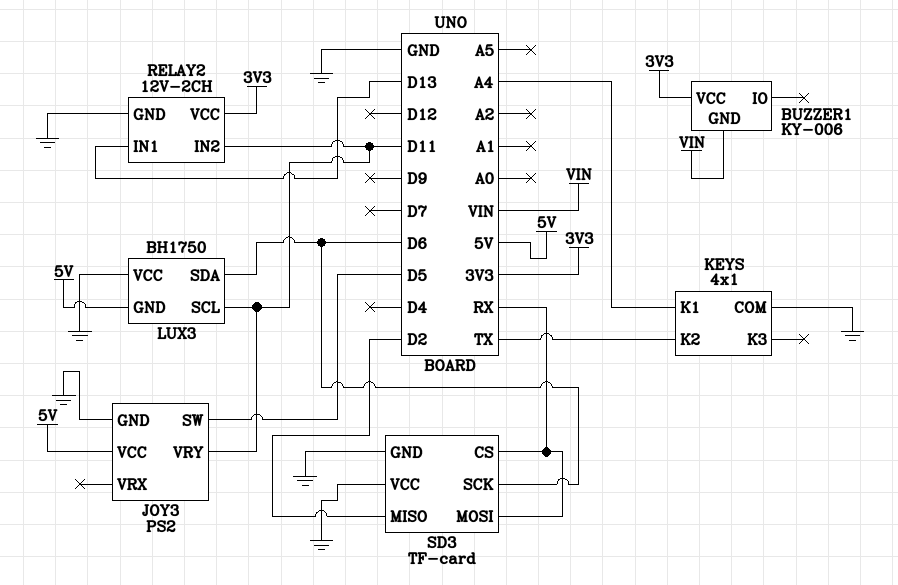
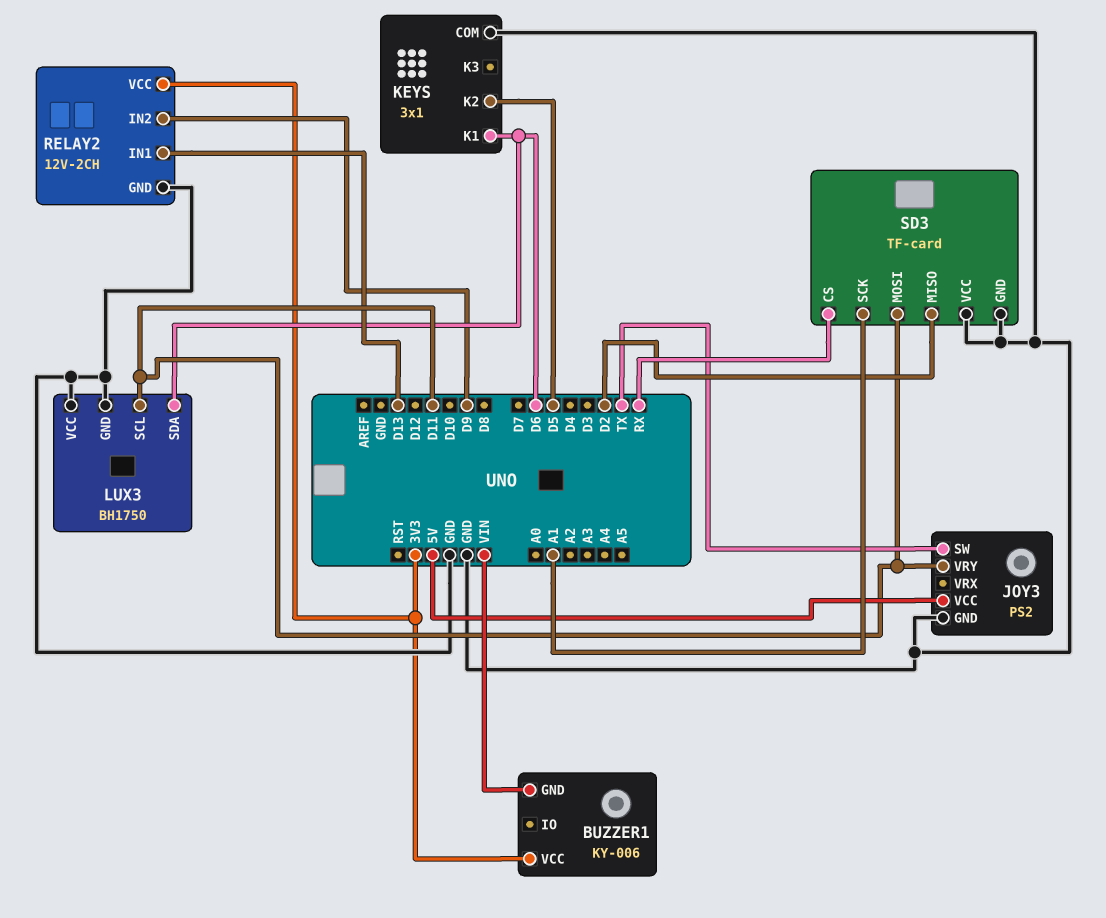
JOY3 pin SW: D5 -> TX
KEYS: 4x1 -> 3x1
KEYS pin K1: A4 -> D6
KEYS pin K2: TX -> D5
LUX3 pin GND: 5V -> GND
RELAY2 pin IN2: D11 -> D9
SD3 pin MOSI: RX -> D11
SD3 pin SCK: D6 -> A1

